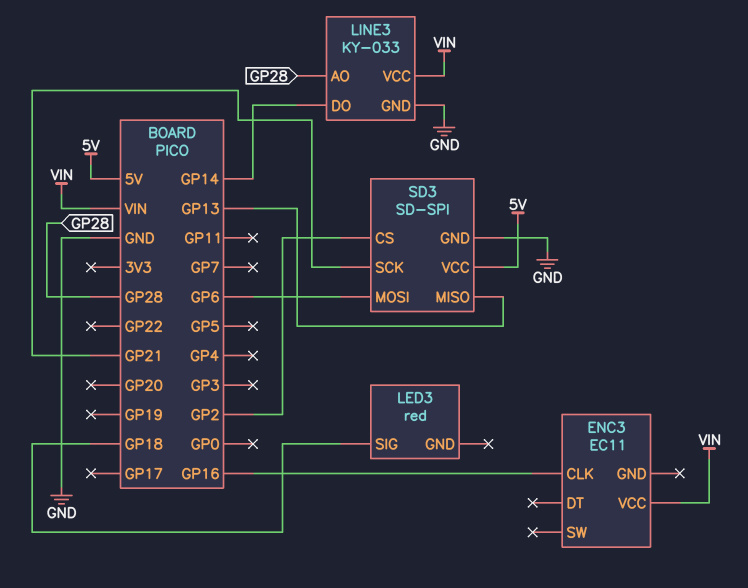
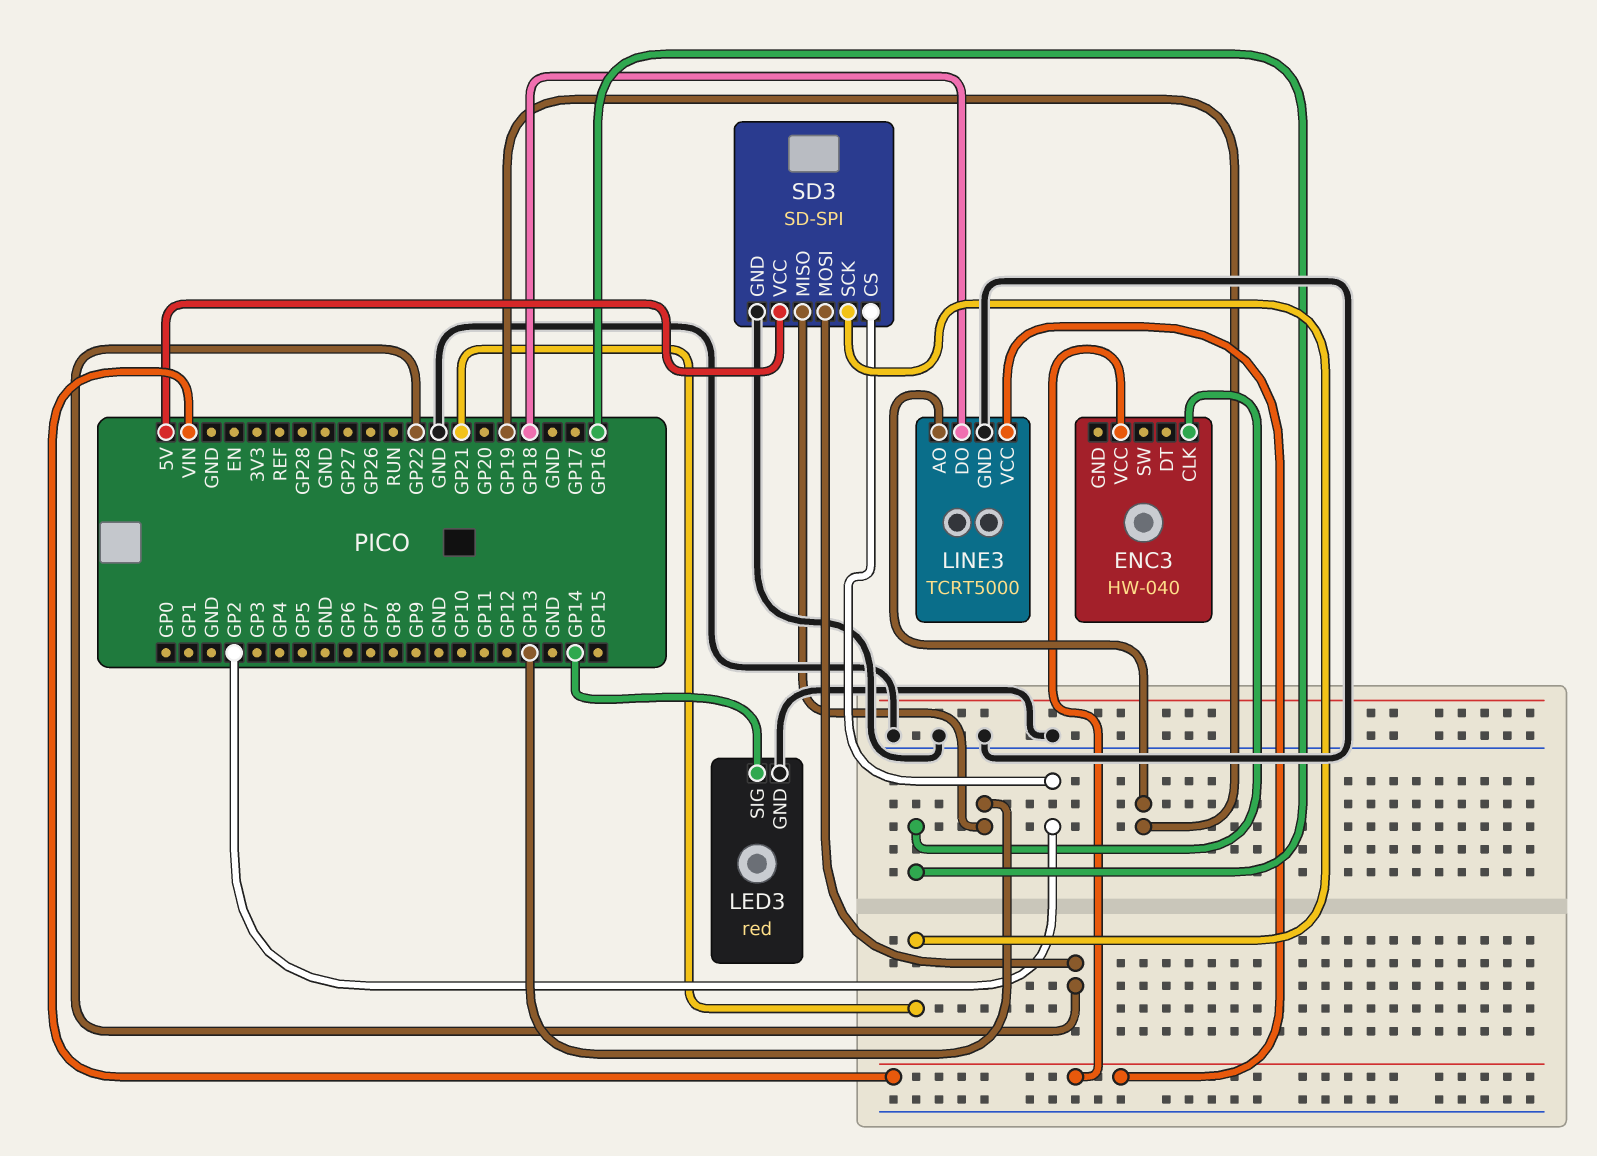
ENC3: EC11 -> HW-040
LED3 pin GND: none -> GND
LED3 pin SIG: GP18 -> GP14
LINE3: KY-033 -> TCRT5000
LINE3 pin AO: GP28 -> GP19
LINE3 pin DO: GP14 -> GP18
SD3 pin MOSI: GP6 -> GP22

